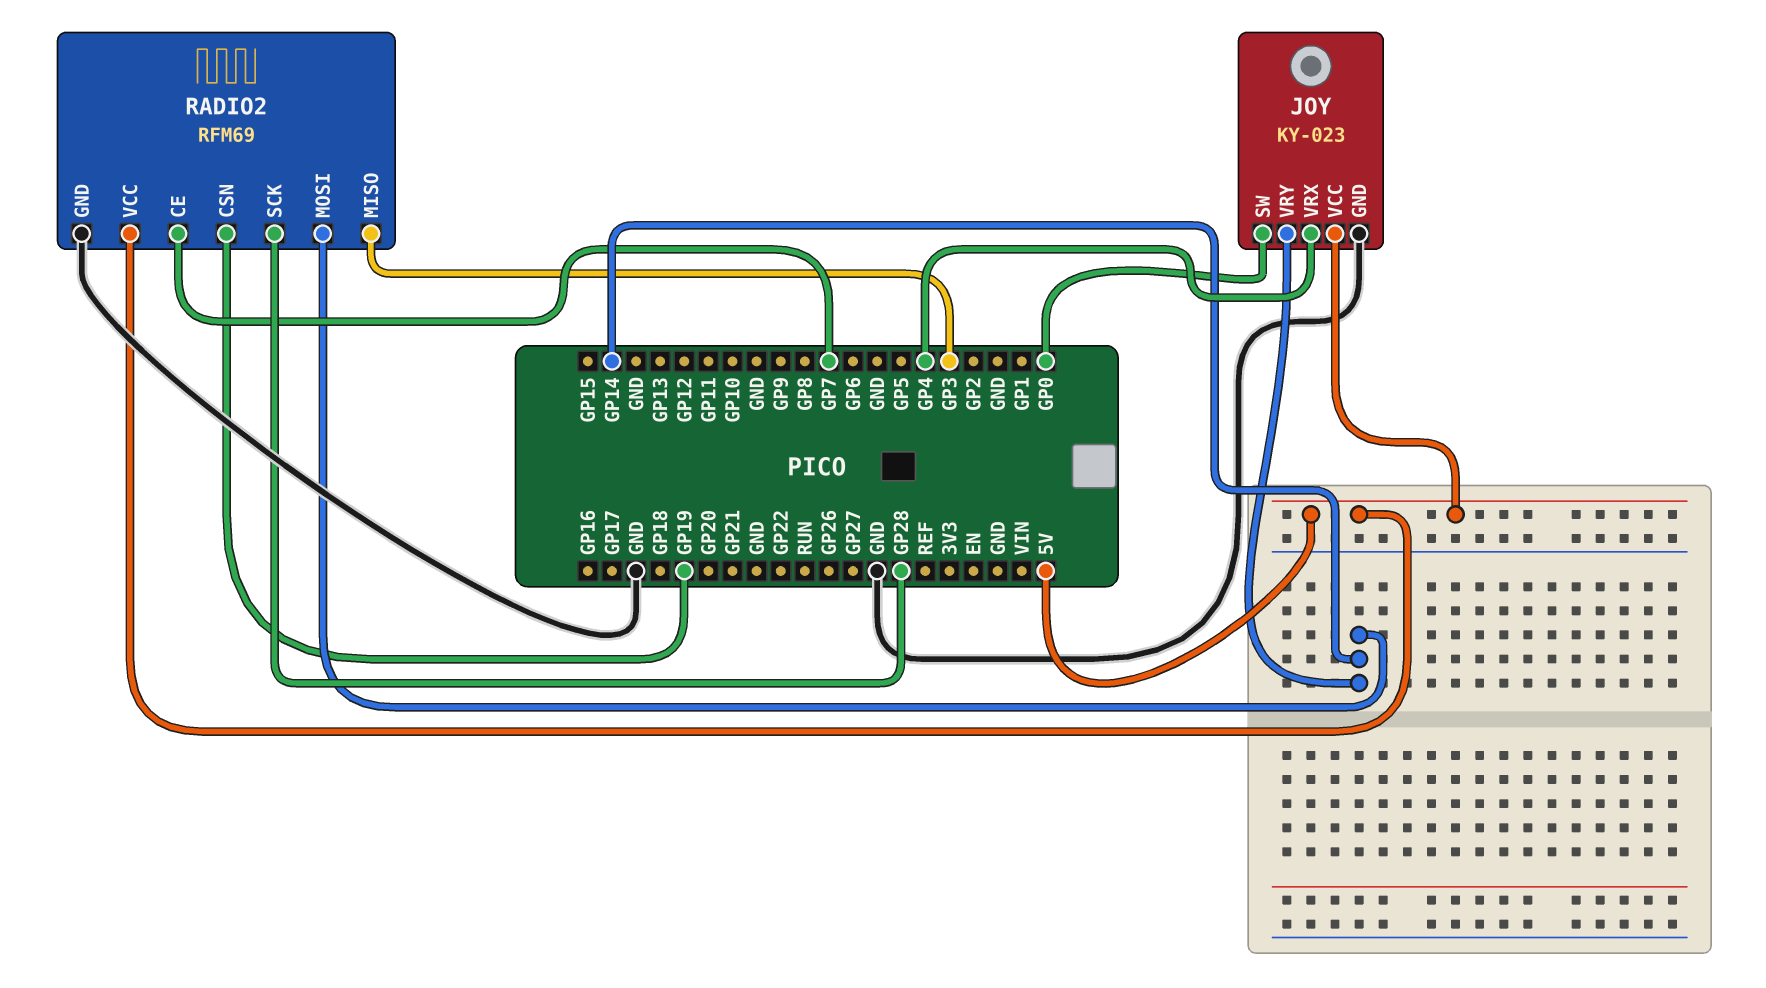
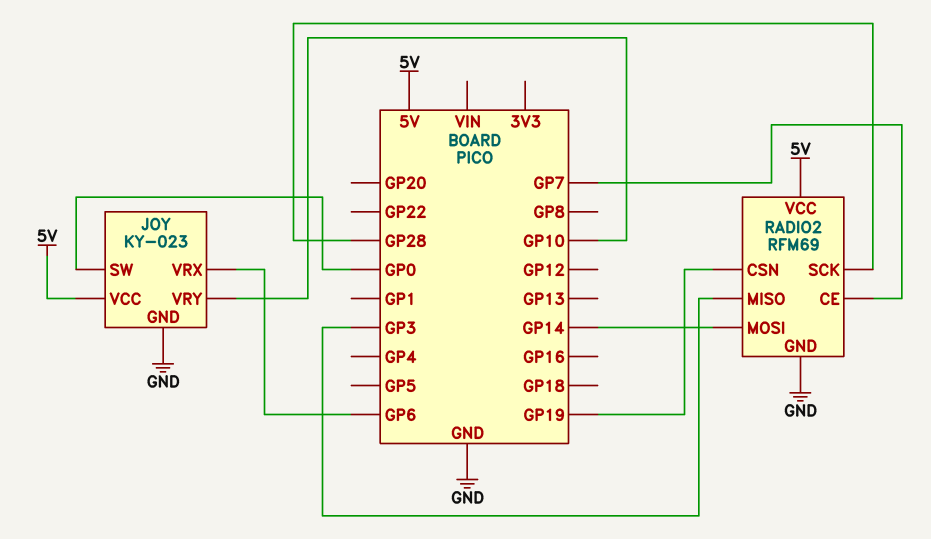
JOY pin VRX: GP4 -> GP6
JOY pin VRY: GP14 -> GP10

